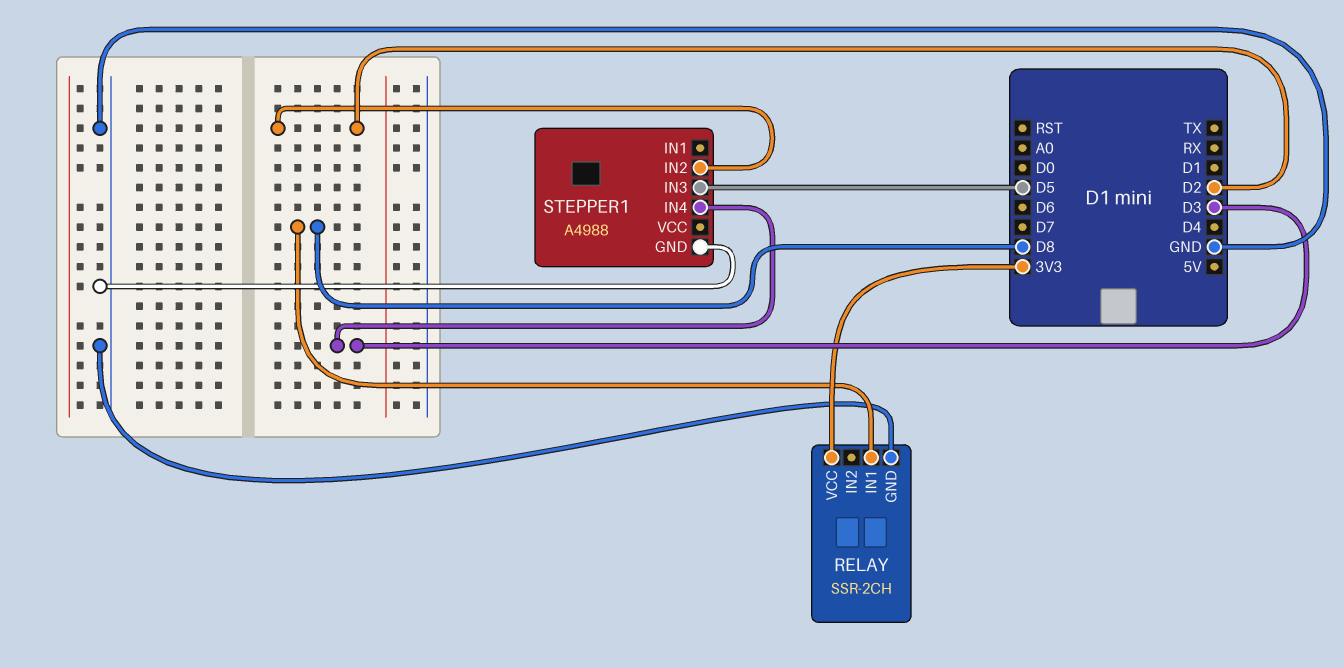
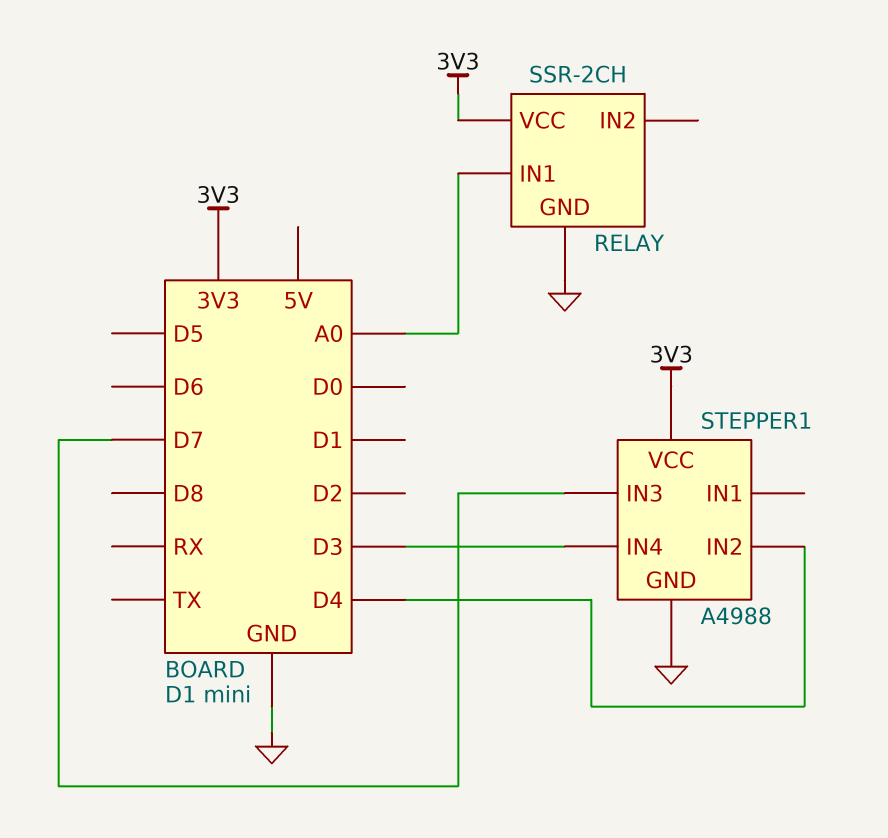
RELAY pin IN1: D8 -> A0
STEPPER1 pin IN2: D2 -> D4
STEPPER1 pin IN3: D5 -> D7
STEPPER1 pin VCC: none -> 3V3

